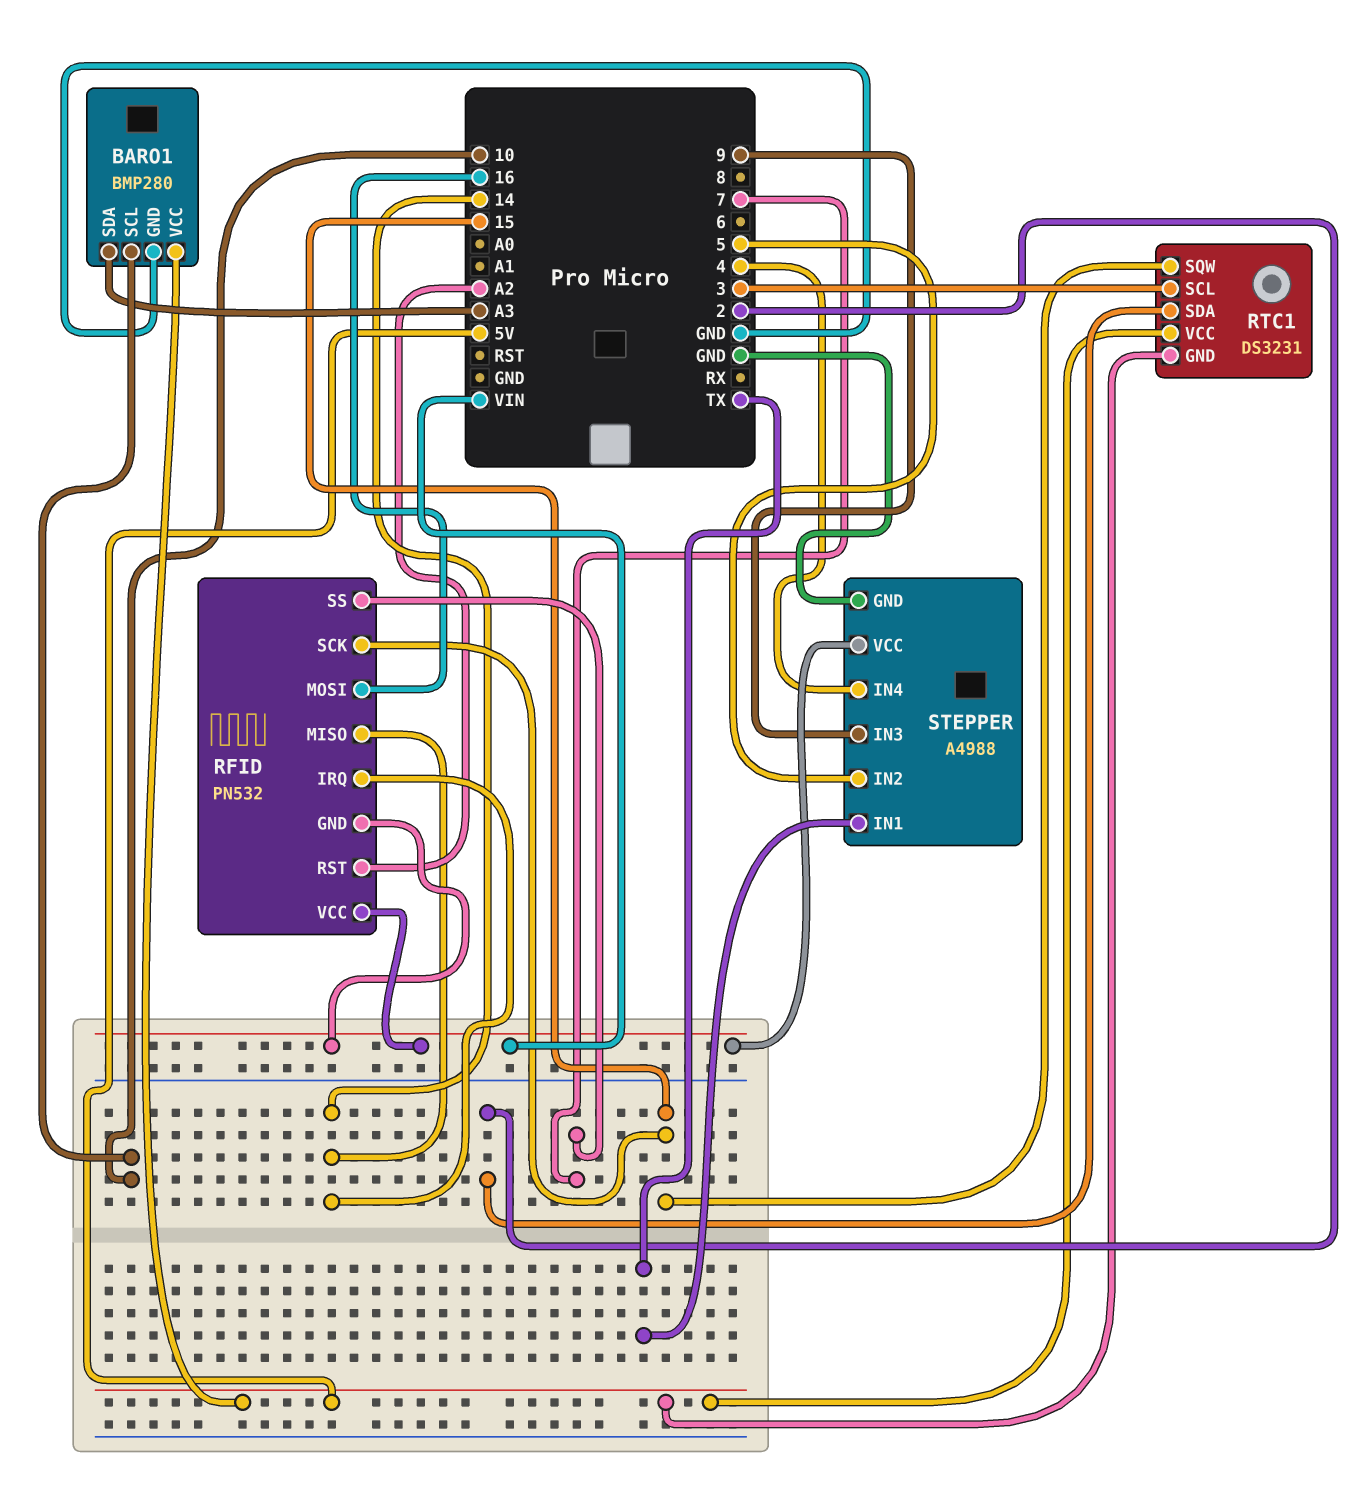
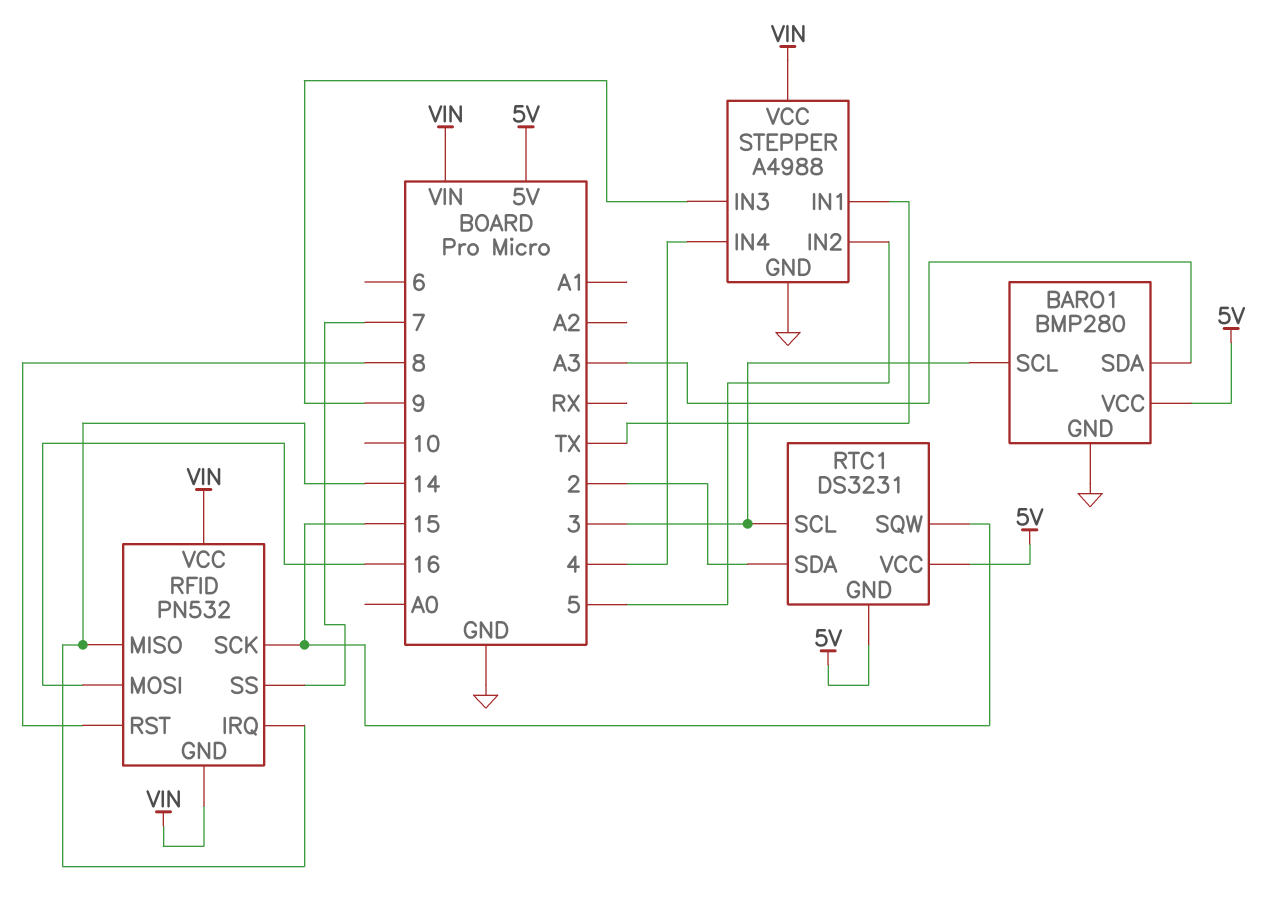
BARO1 pin SCL: 10 -> 3
RFID pin RST: A2 -> 8

